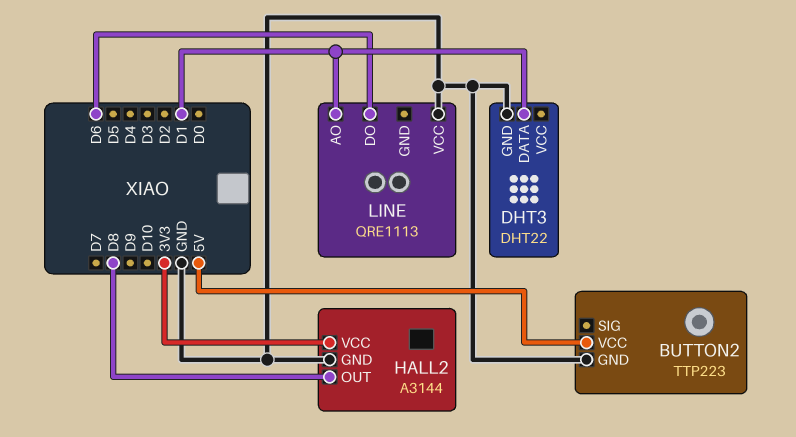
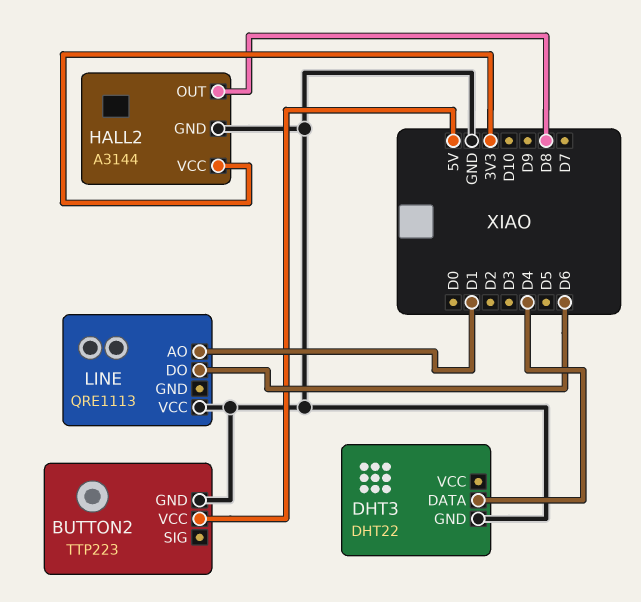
DHT3 pin DATA: D1 -> D4

